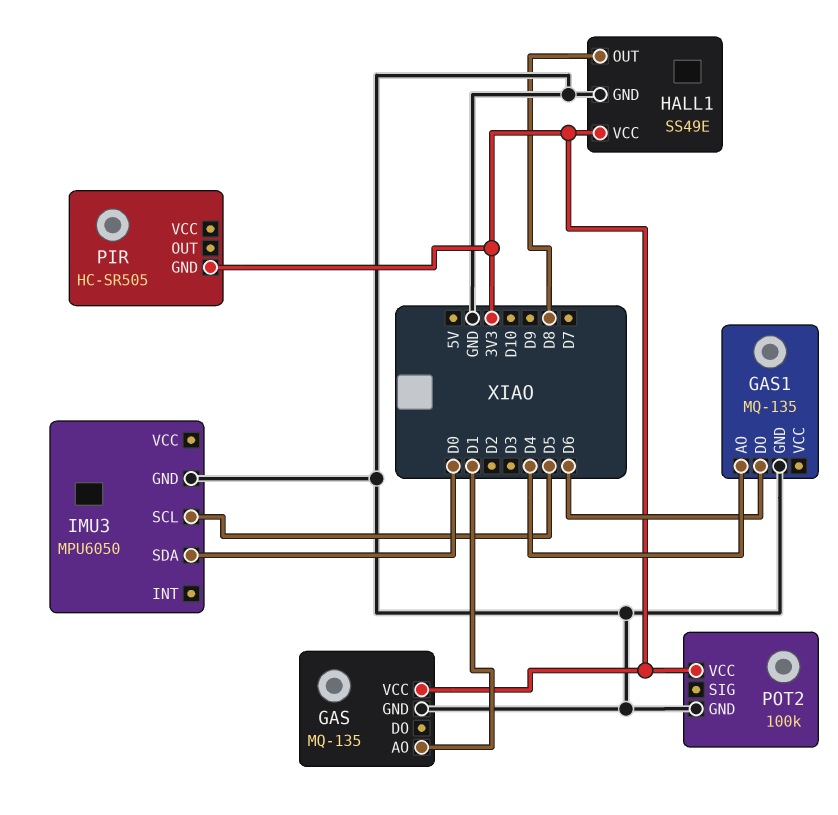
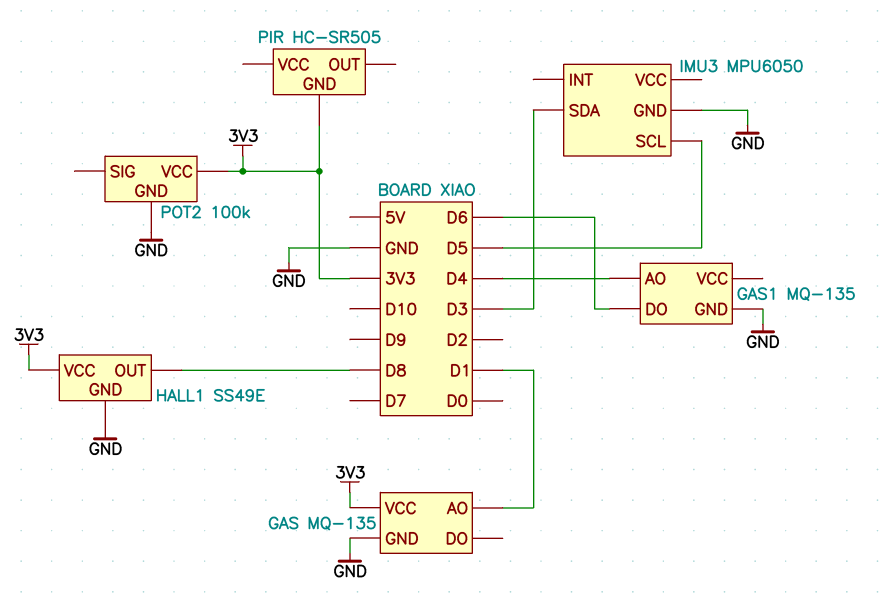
IMU3 pin SDA: D0 -> D3

